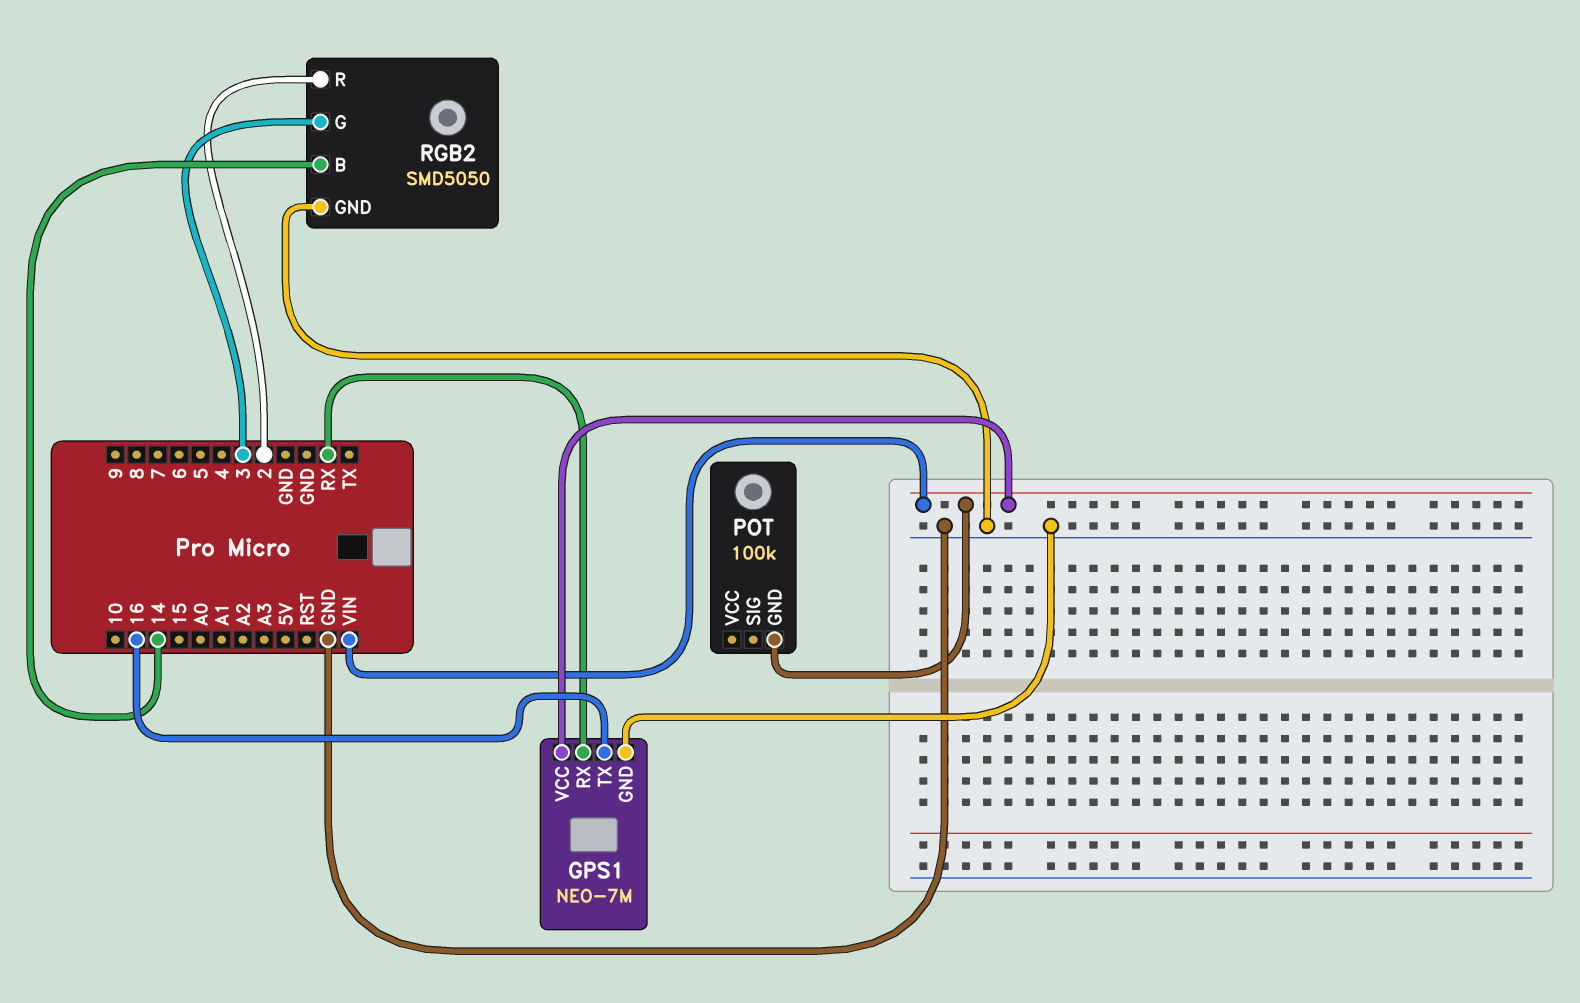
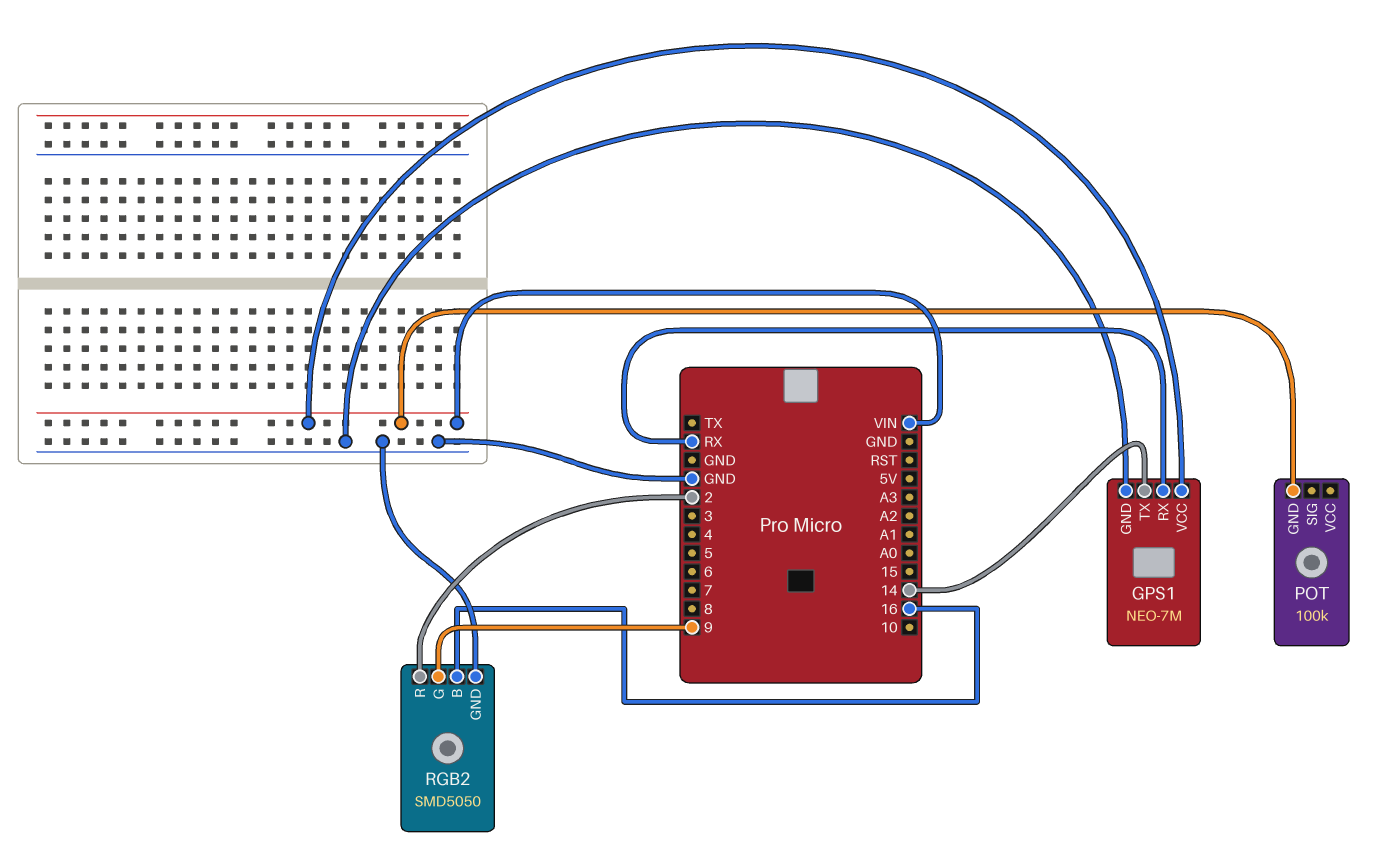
GPS1 pin TX: 16 -> 14
RGB2 pin B: 14 -> 16
RGB2 pin G: 3 -> 9

